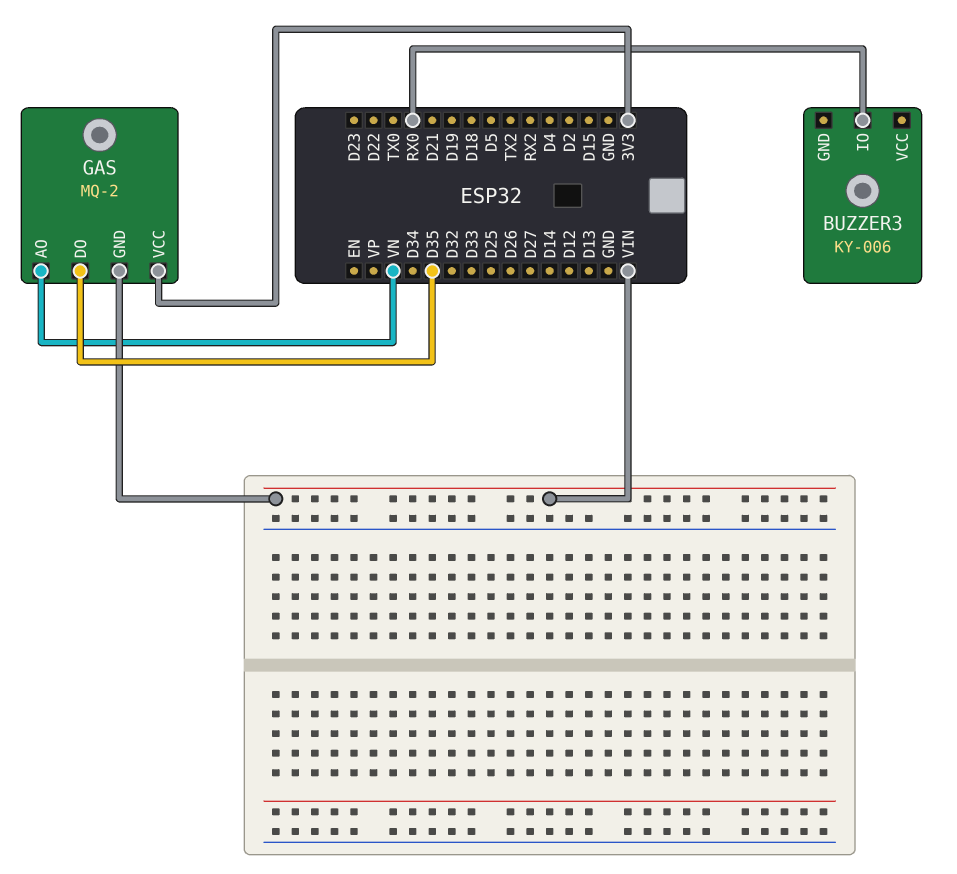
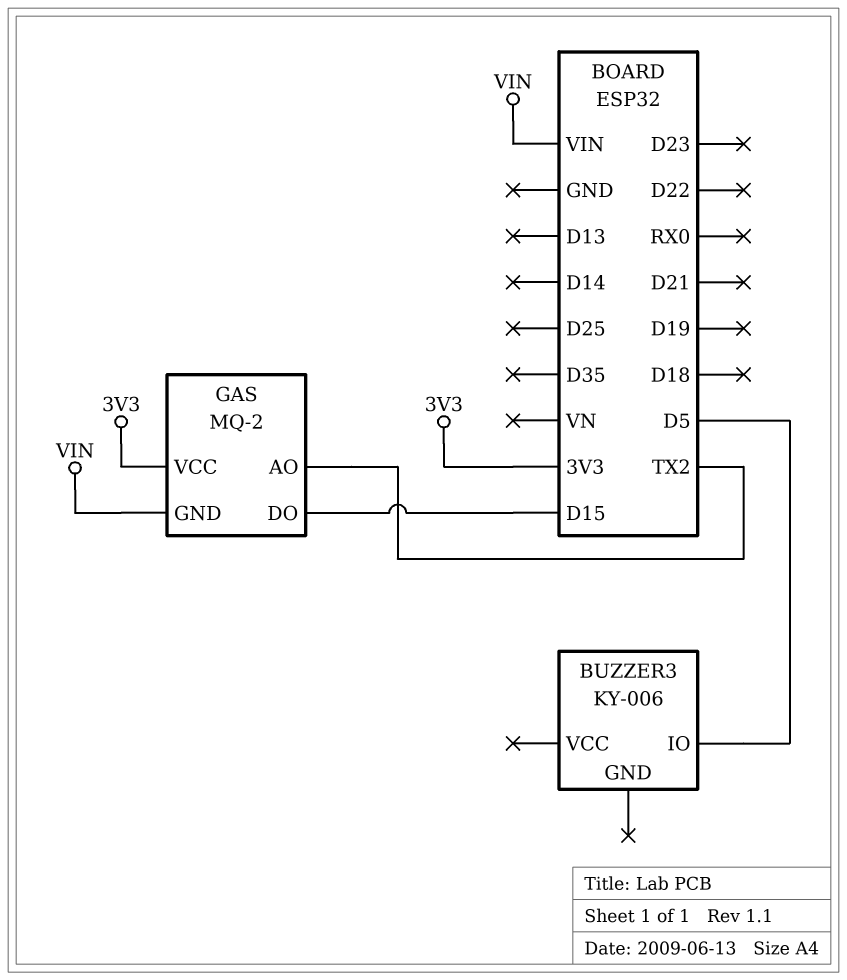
BUZZER3 pin IO: RX0 -> D5
GAS pin AO: VN -> TX2
GAS pin DO: D35 -> D15

